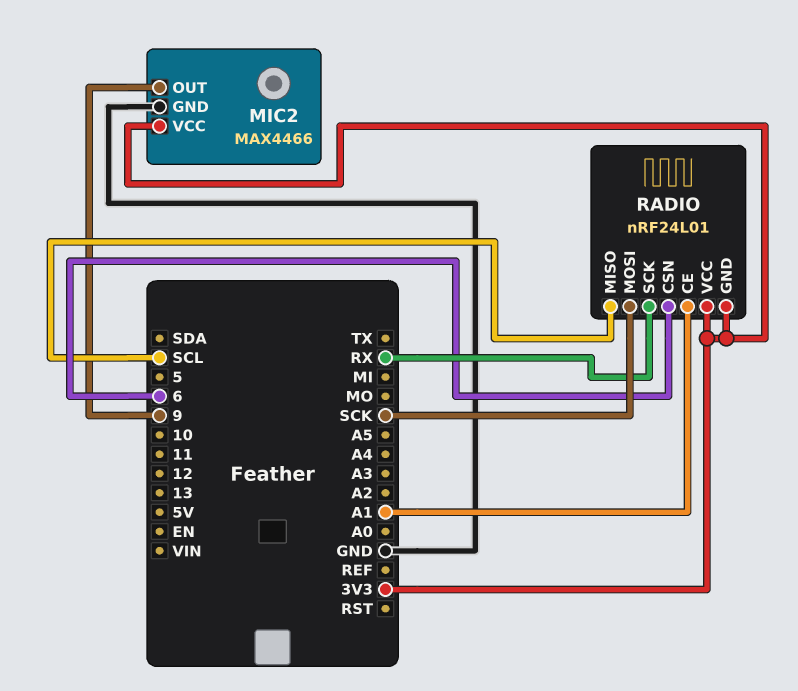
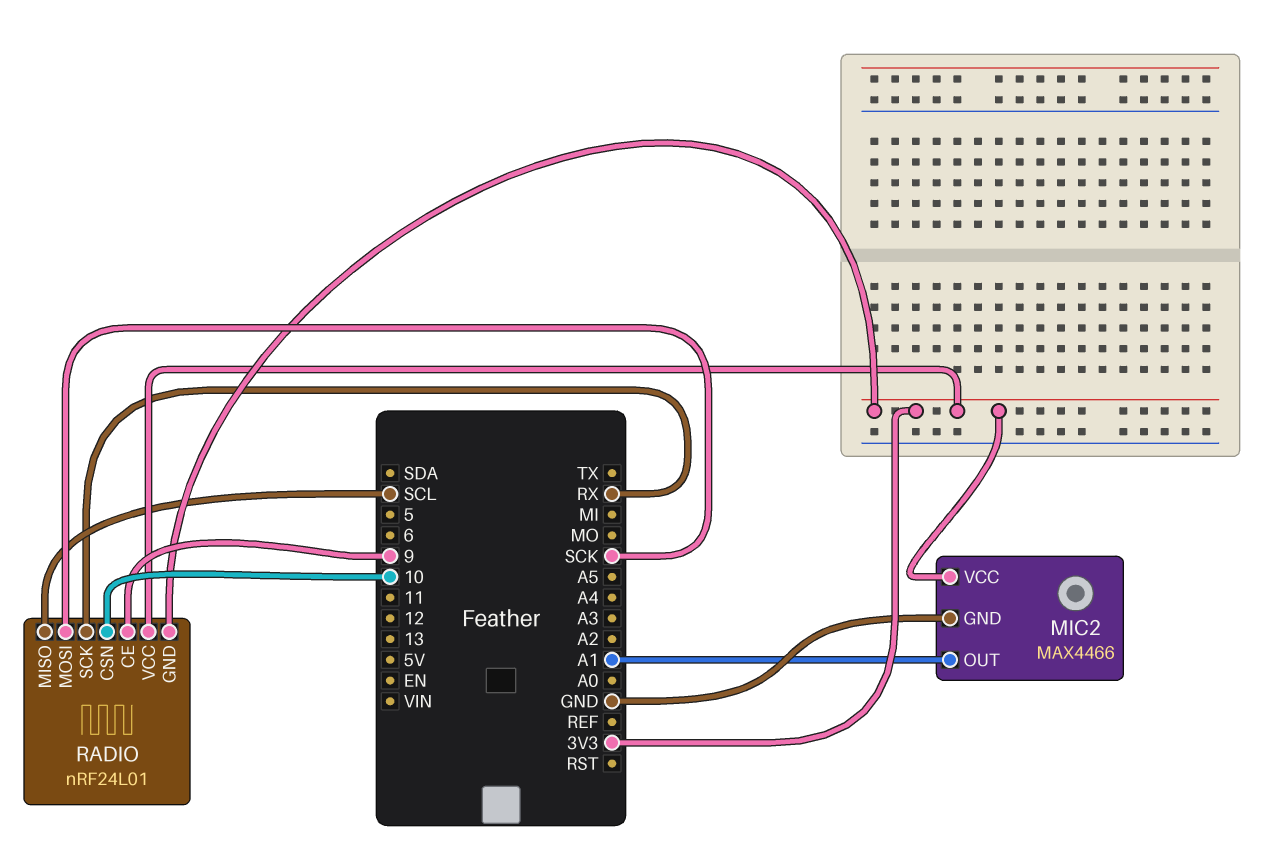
MIC2 pin OUT: 9 -> A1
RADIO pin CE: A1 -> 9
RADIO pin CSN: 6 -> 10

